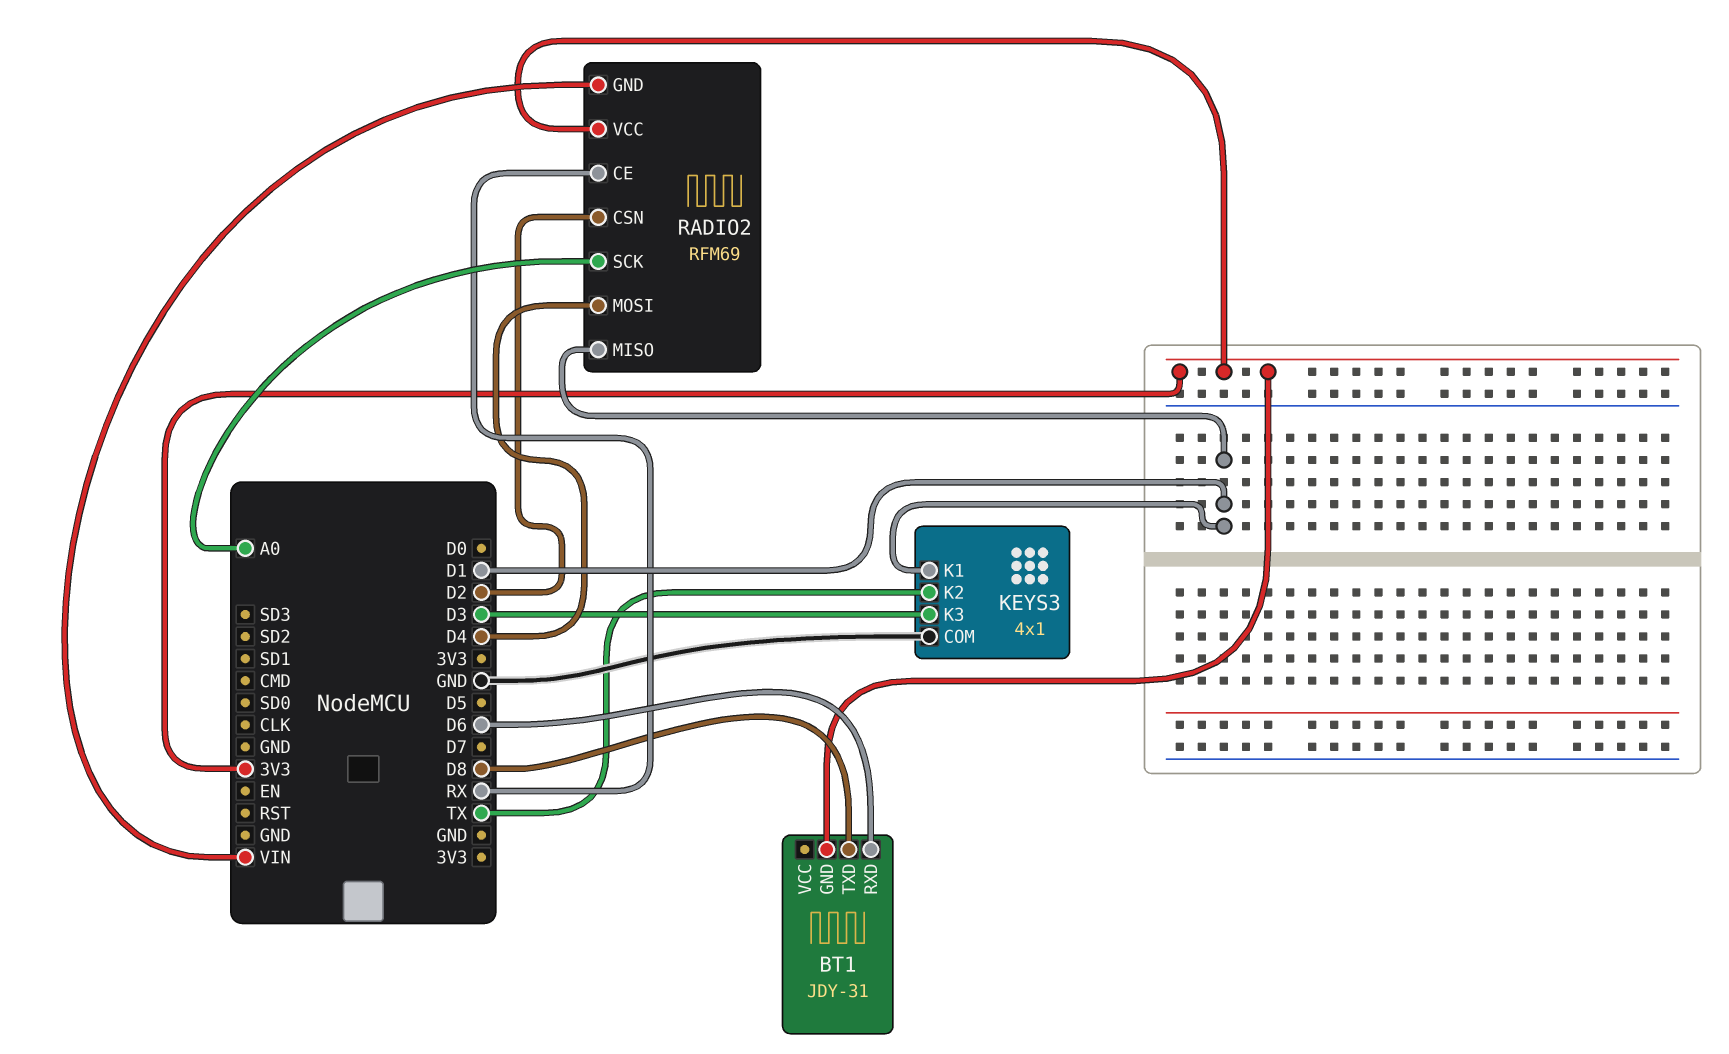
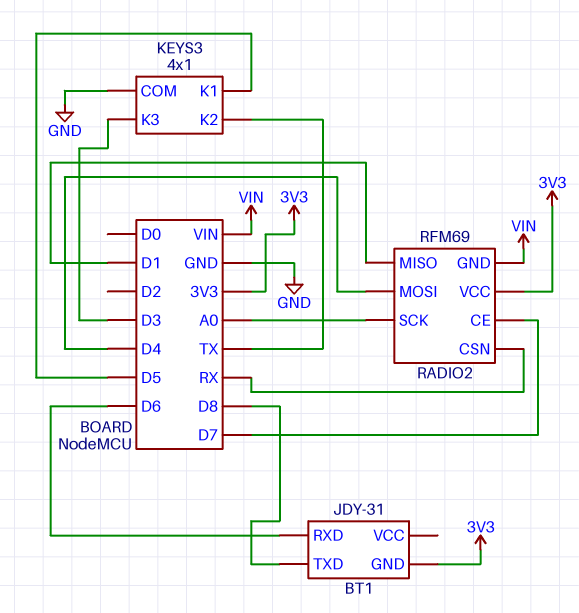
KEYS3 pin K1: D1 -> D5
RADIO2 pin CE: RX -> D7
RADIO2 pin CSN: D2 -> RX

